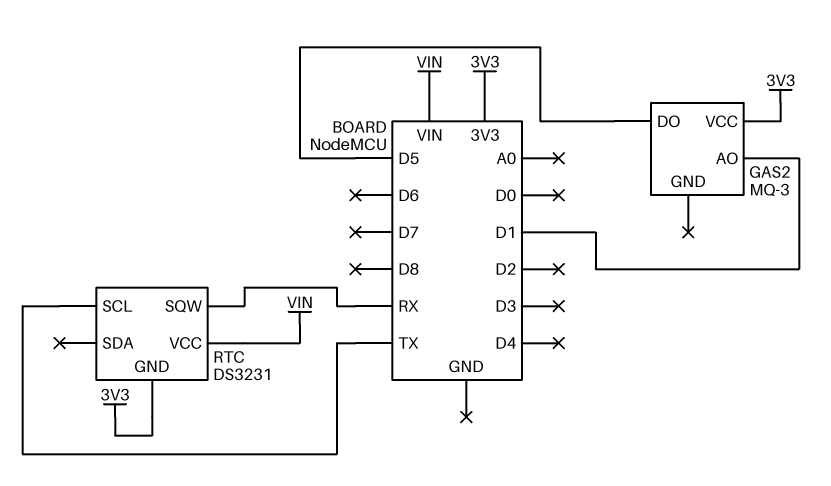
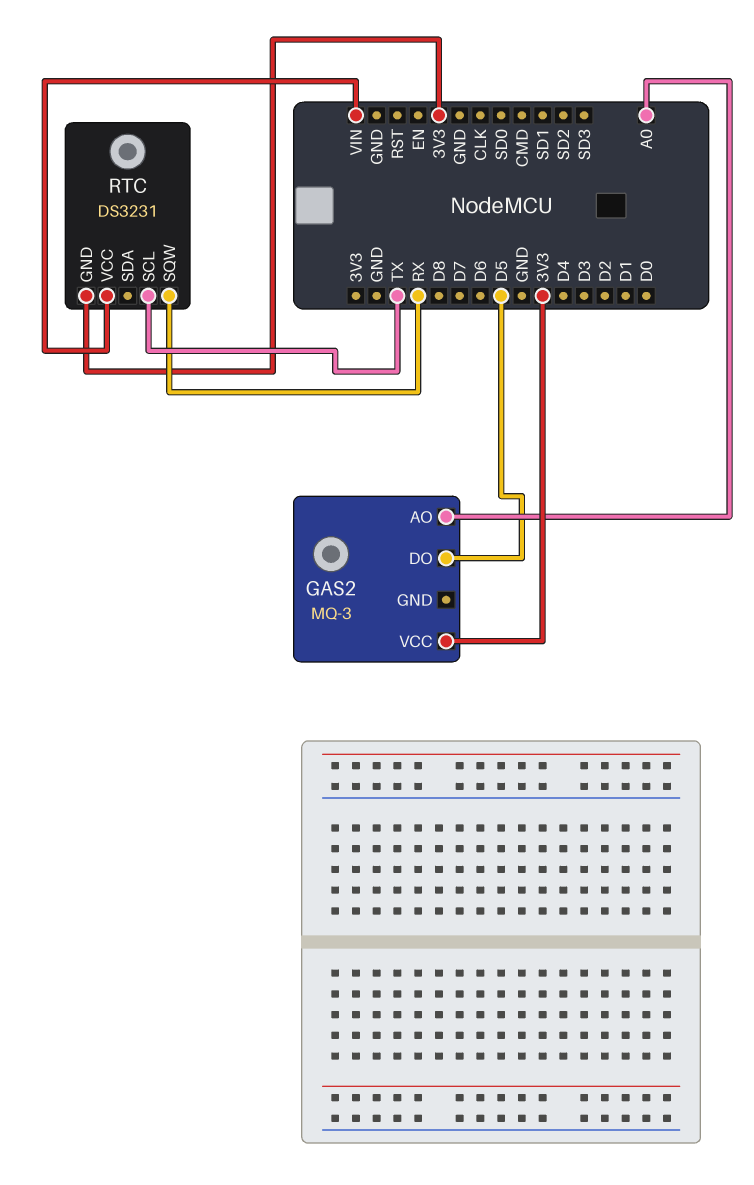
GAS2 pin AO: D1 -> A0

